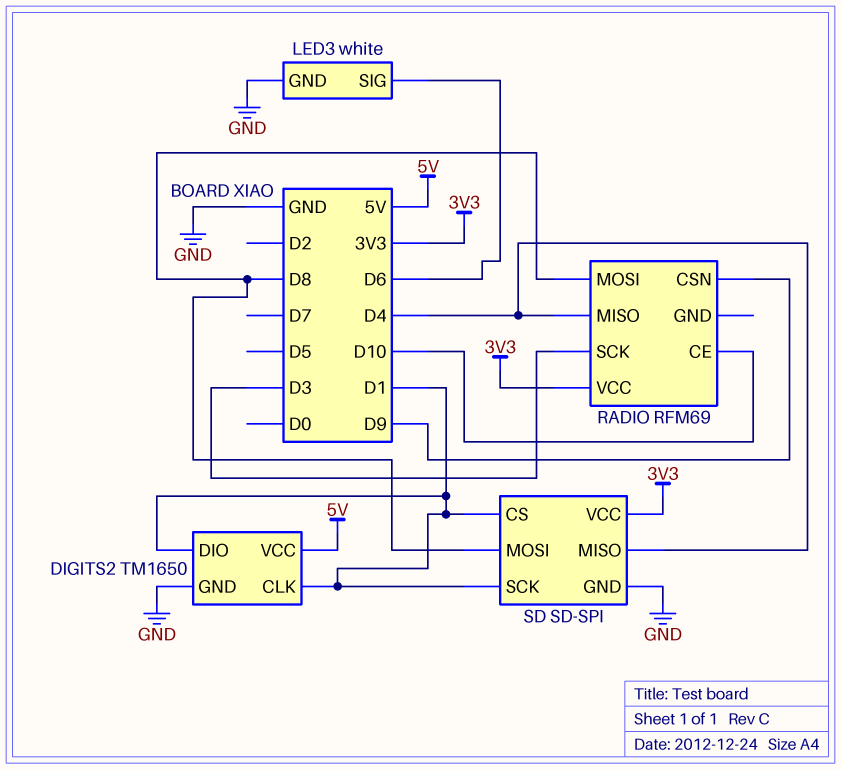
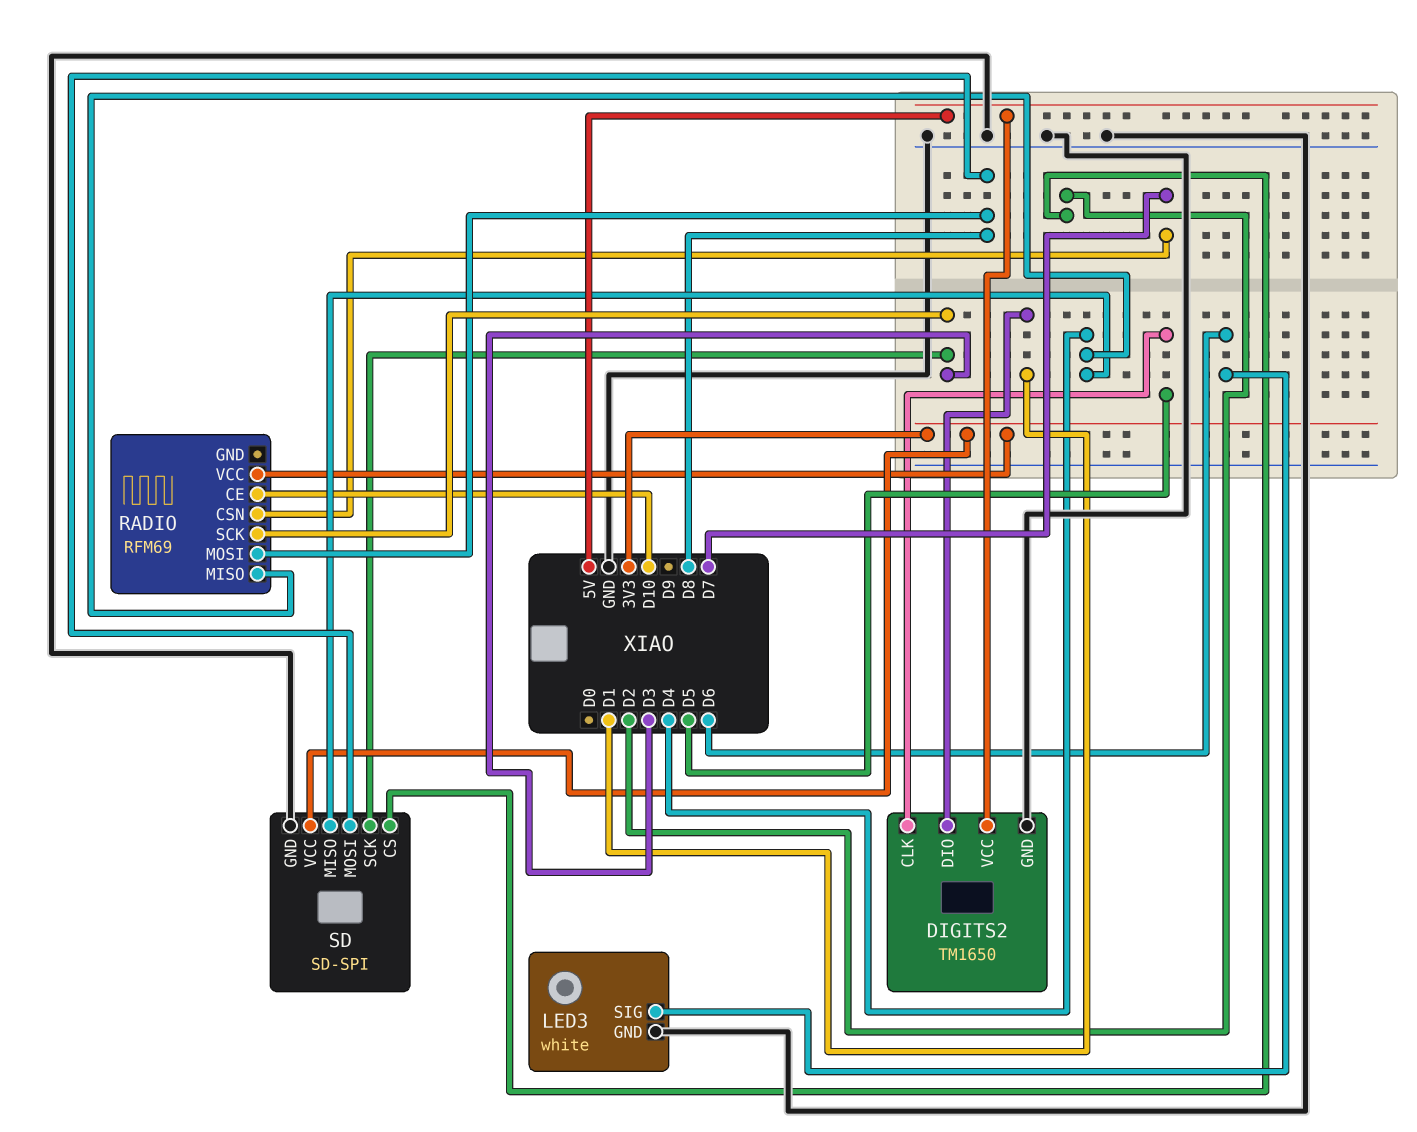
DIGITS2 pin CLK: D1 -> D5
RADIO pin CSN: D9 -> D7
SD pin CS: D1 -> D2
SD pin SCK: D1 -> D3

